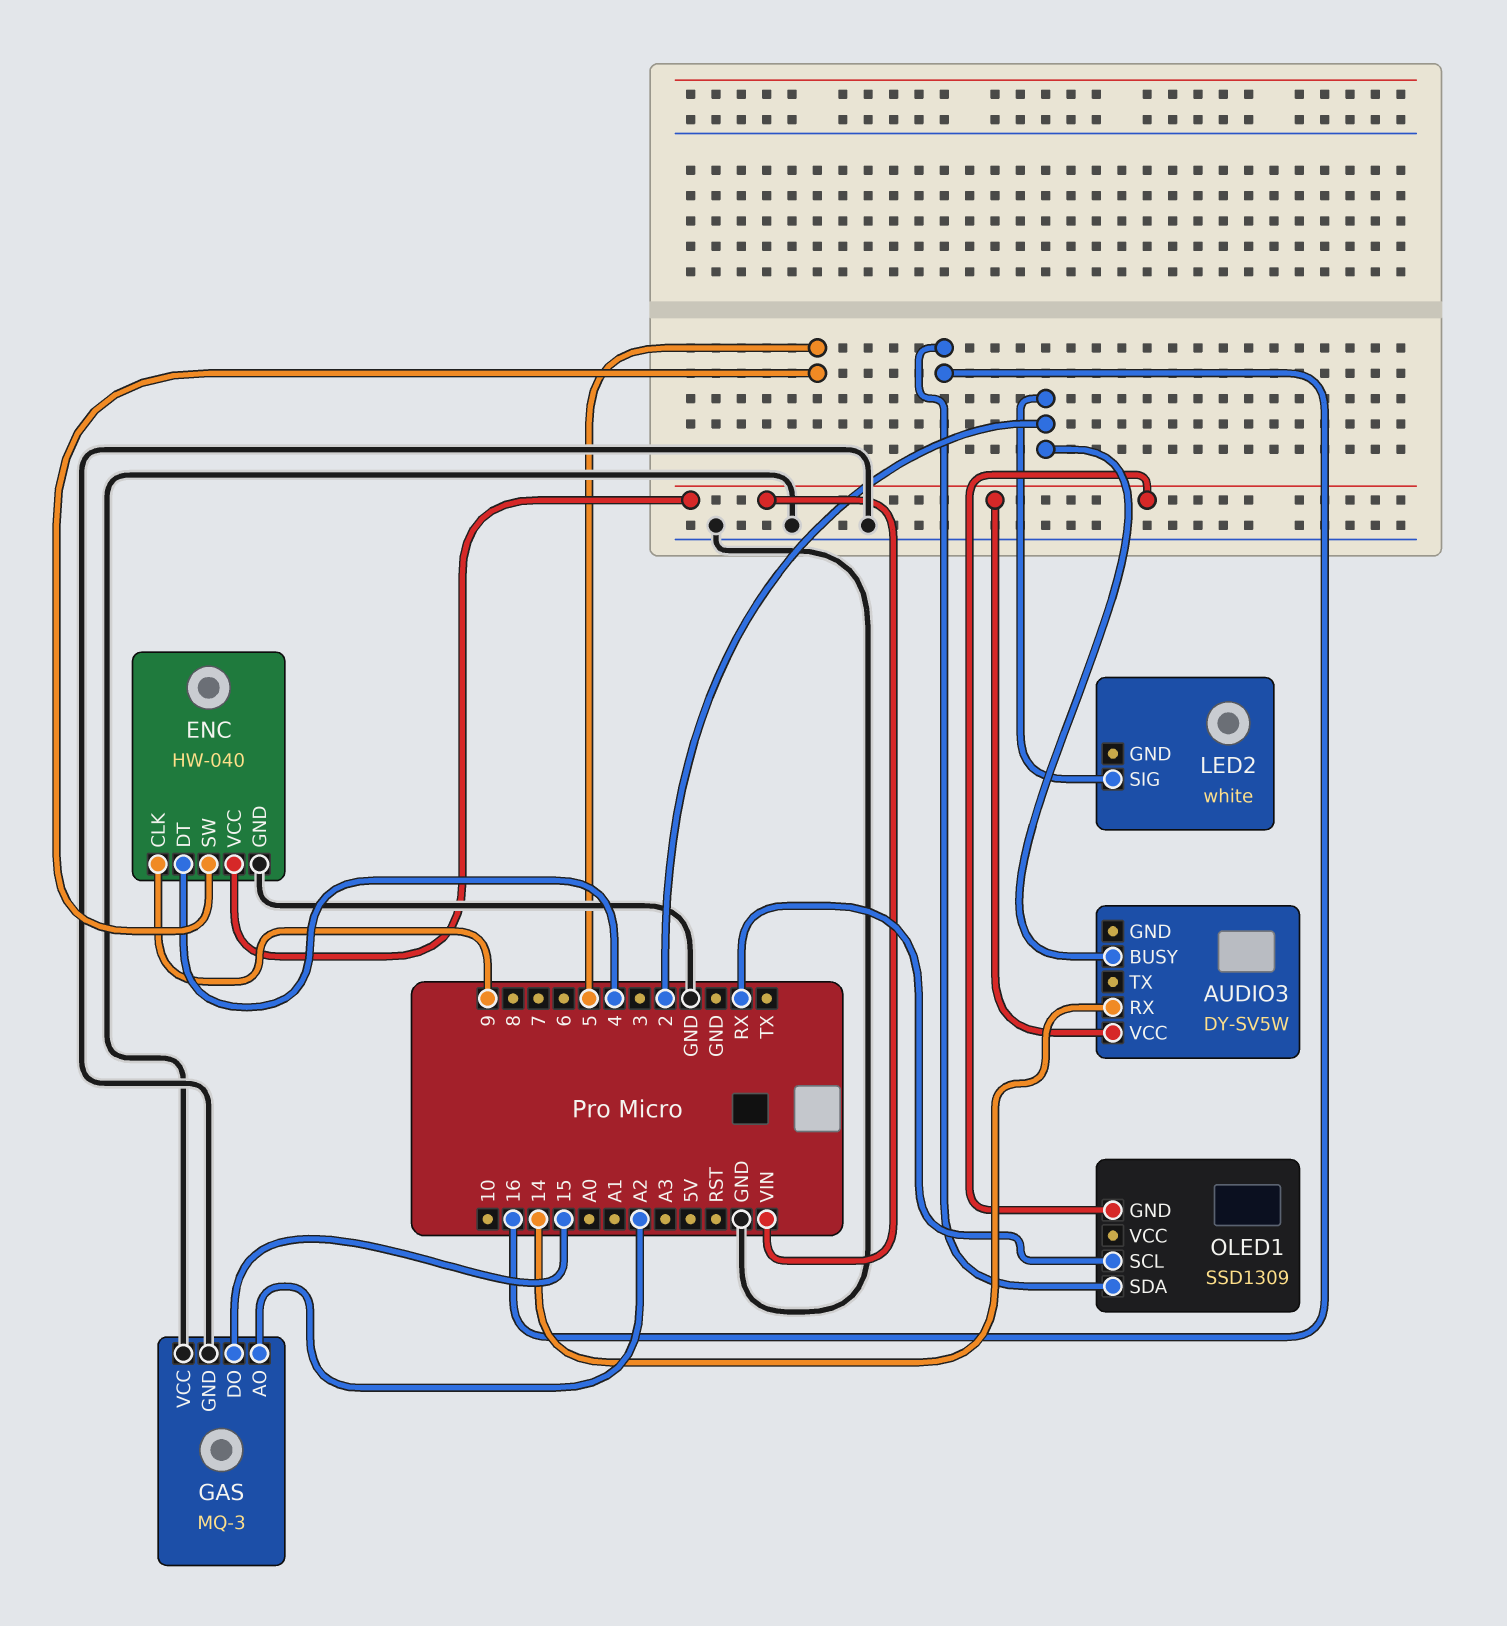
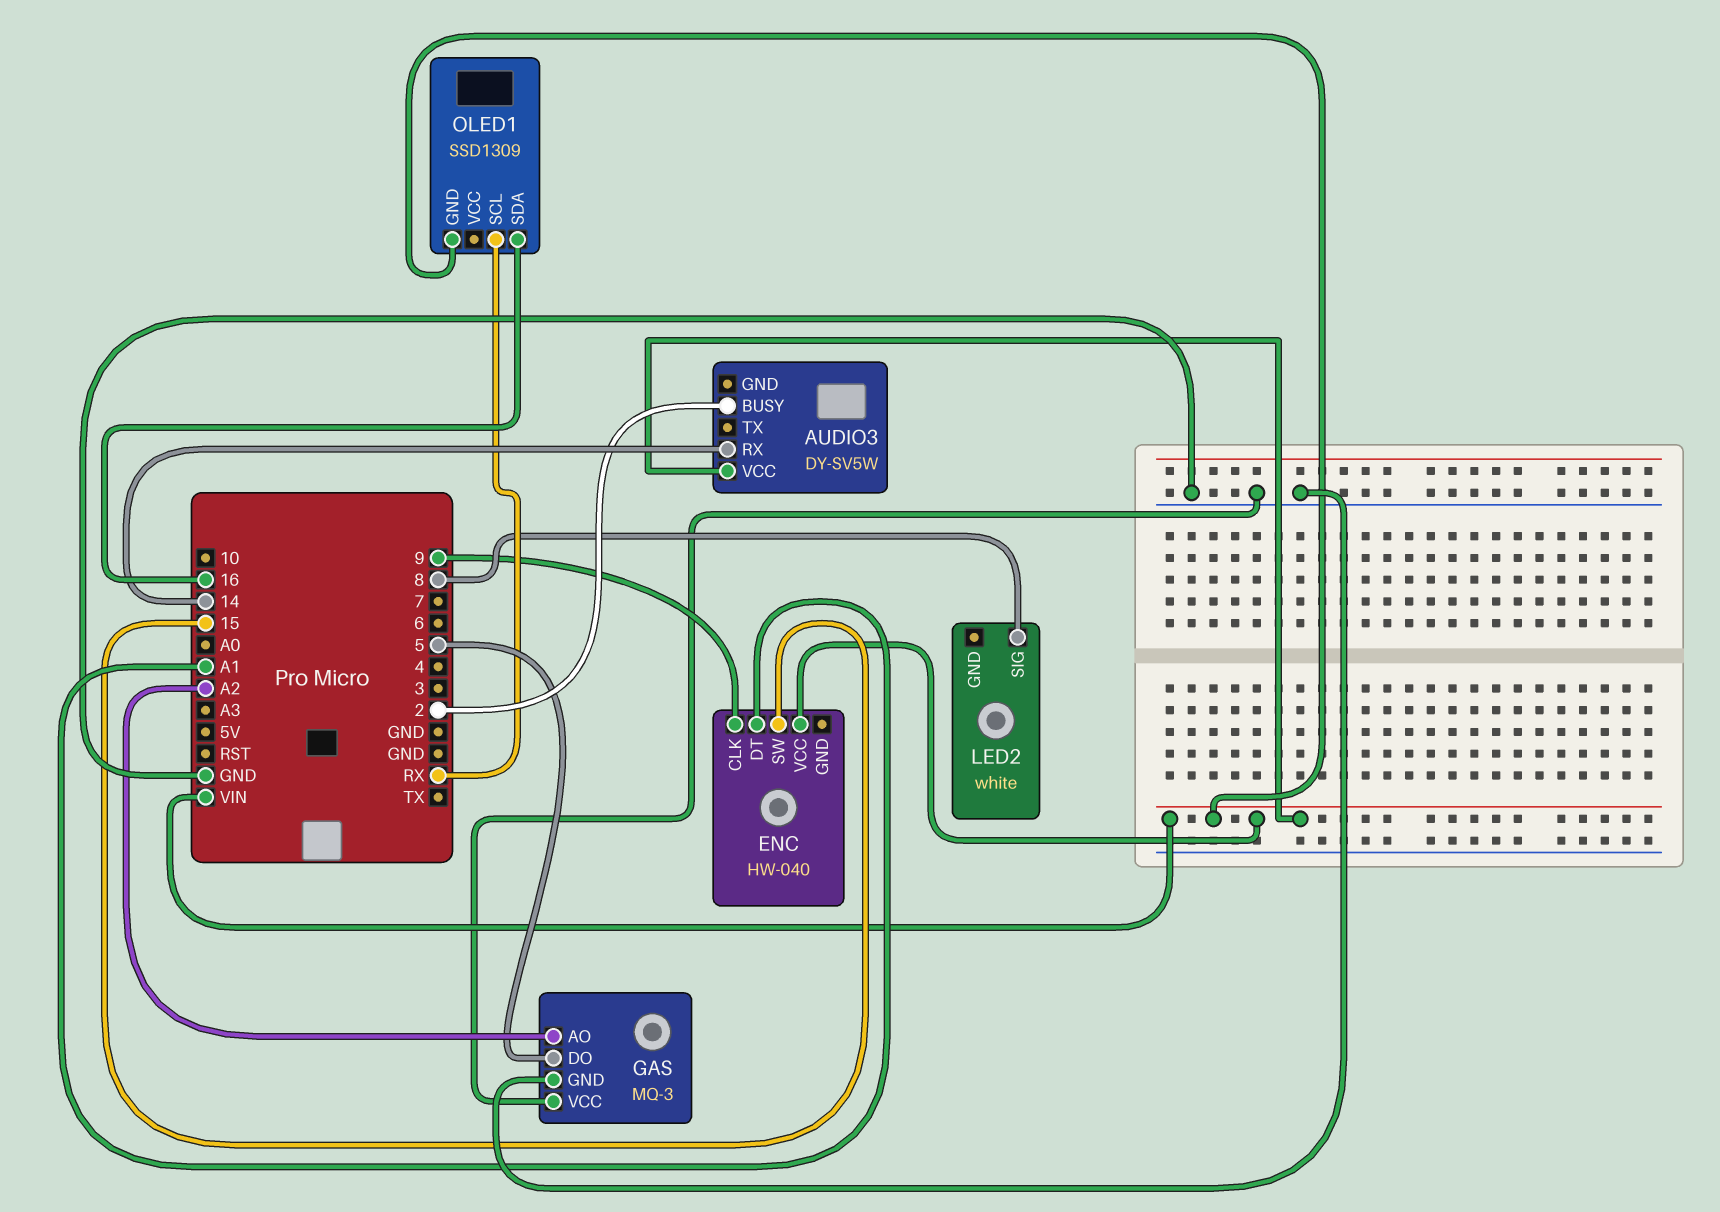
ENC pin DT: 4 -> A1
ENC pin GND: GND -> none
ENC pin SW: 5 -> 15
GAS pin DO: 15 -> 5
LED2 pin SIG: 2 -> 8

